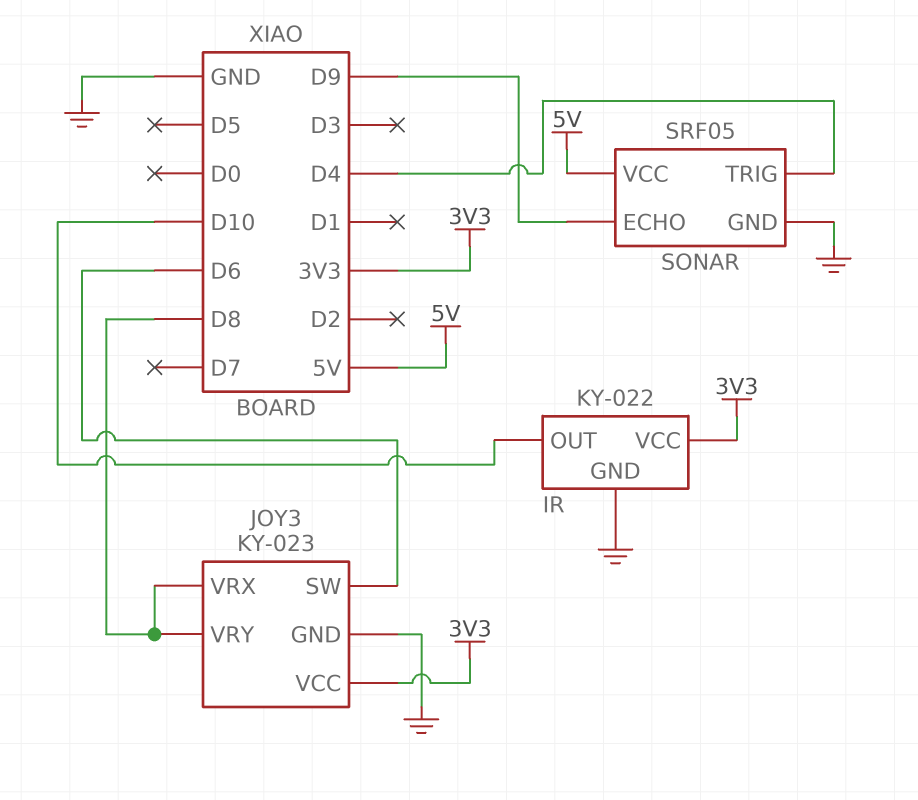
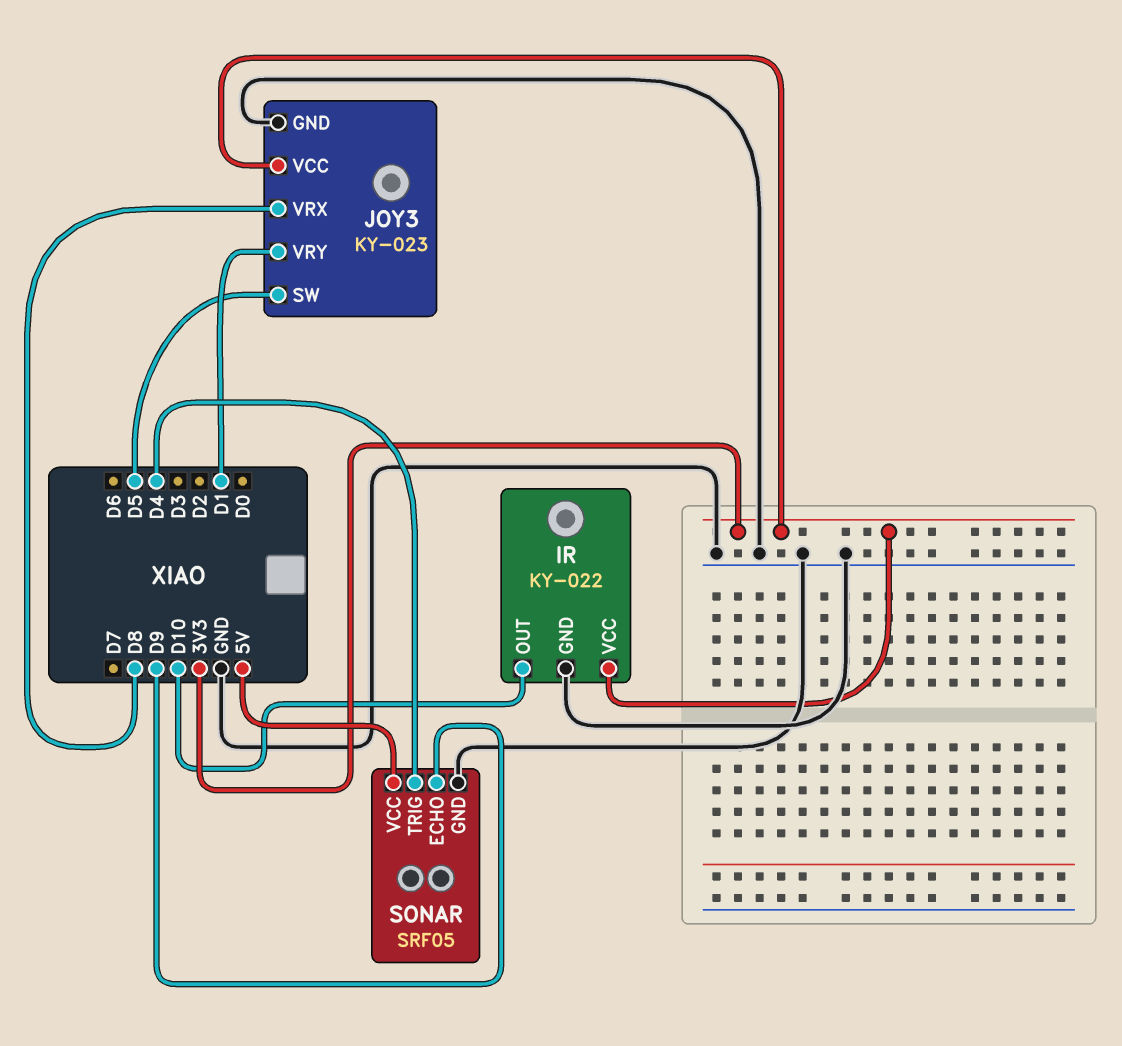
JOY3 pin SW: D6 -> D5
JOY3 pin VRY: D8 -> D1

